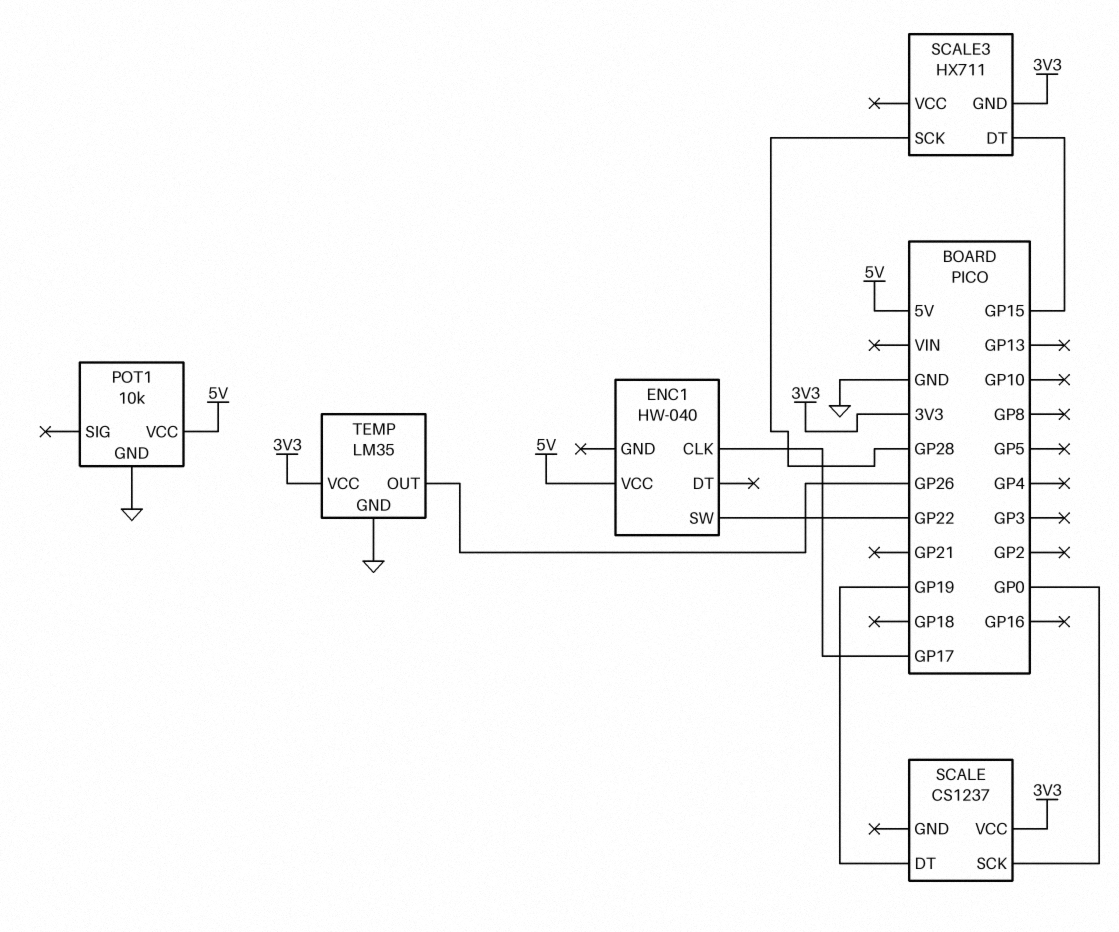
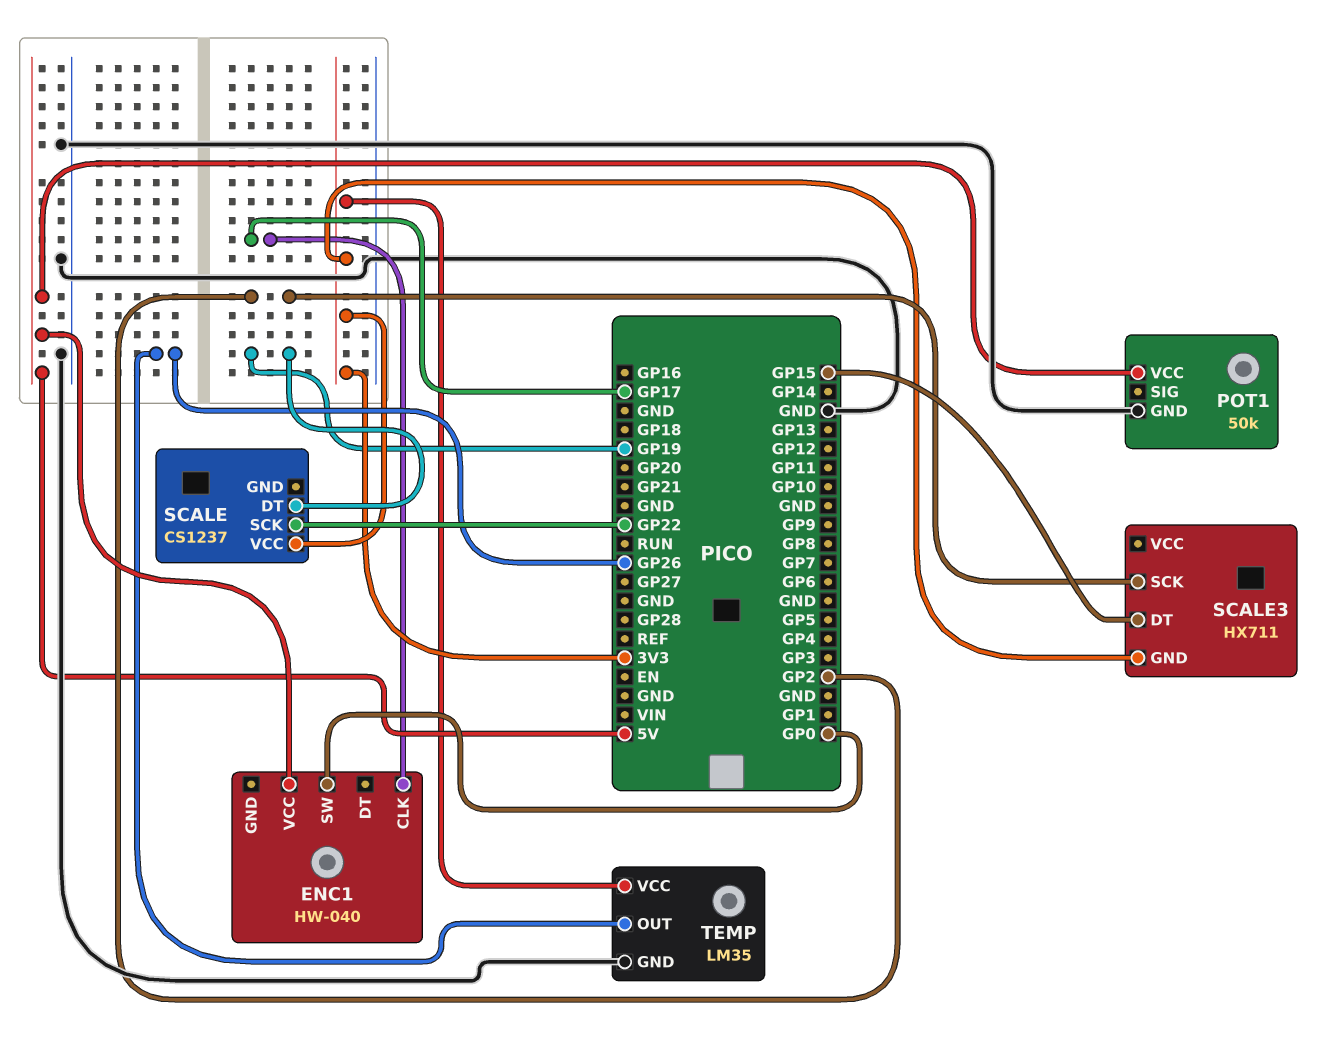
ENC1 pin SW: GP22 -> GP0
POT1: 10k -> 50k
SCALE pin SCK: GP0 -> GP22
SCALE3 pin SCK: GP28 -> GP2

